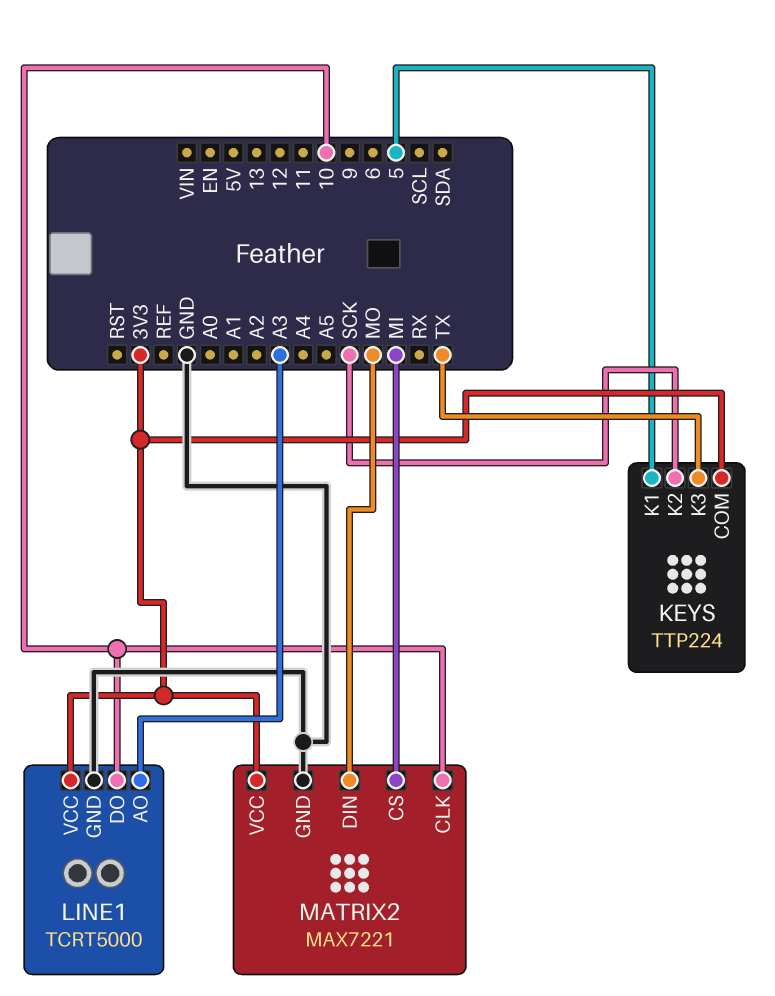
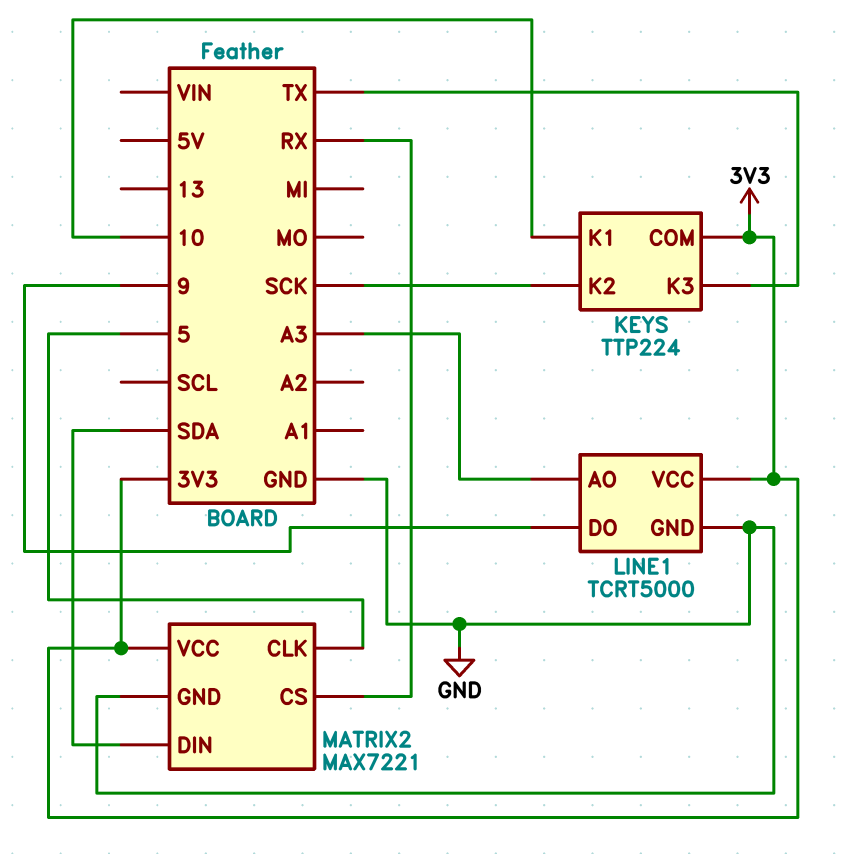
KEYS pin K1: 5 -> 10
LINE1 pin DO: 10 -> 9
MATRIX2 pin CLK: 10 -> 5
MATRIX2 pin CS: MI -> RX
MATRIX2 pin DIN: MO -> SDA

